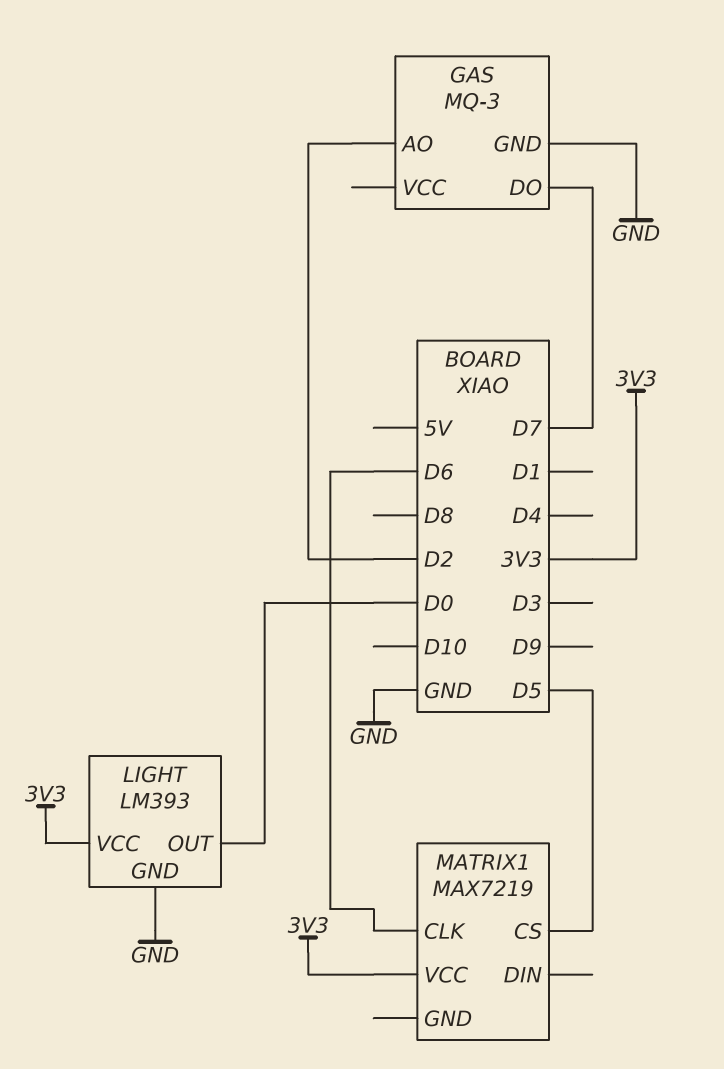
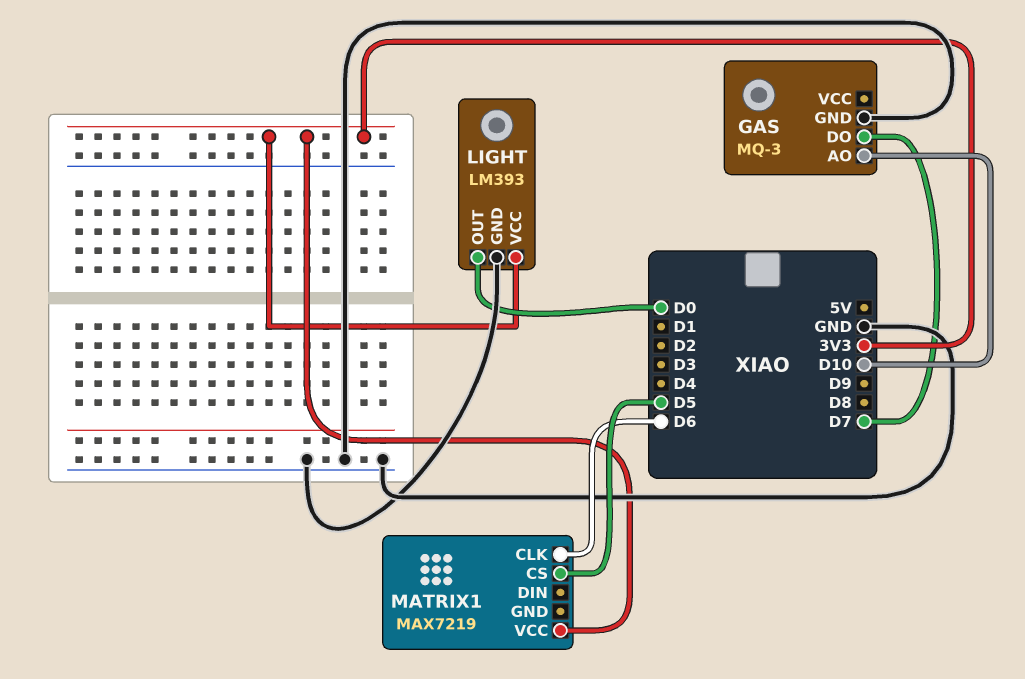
GAS pin AO: D2 -> D10

